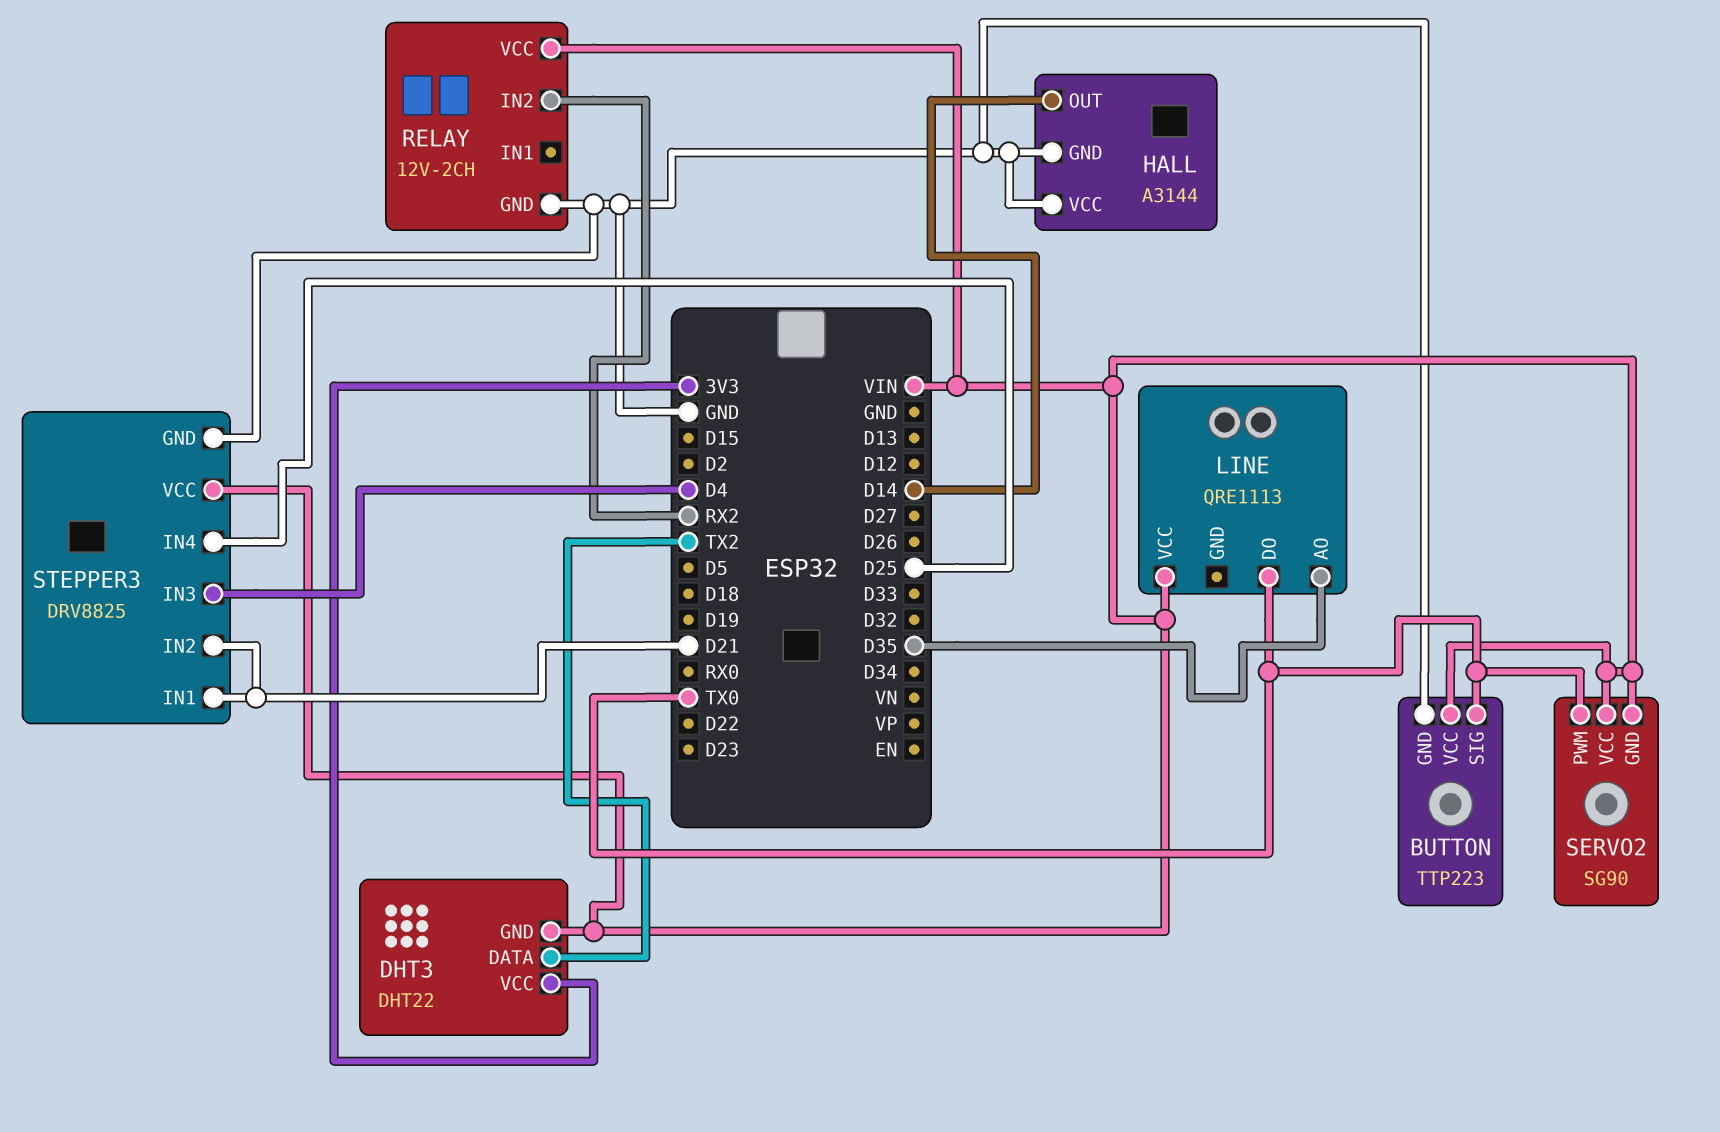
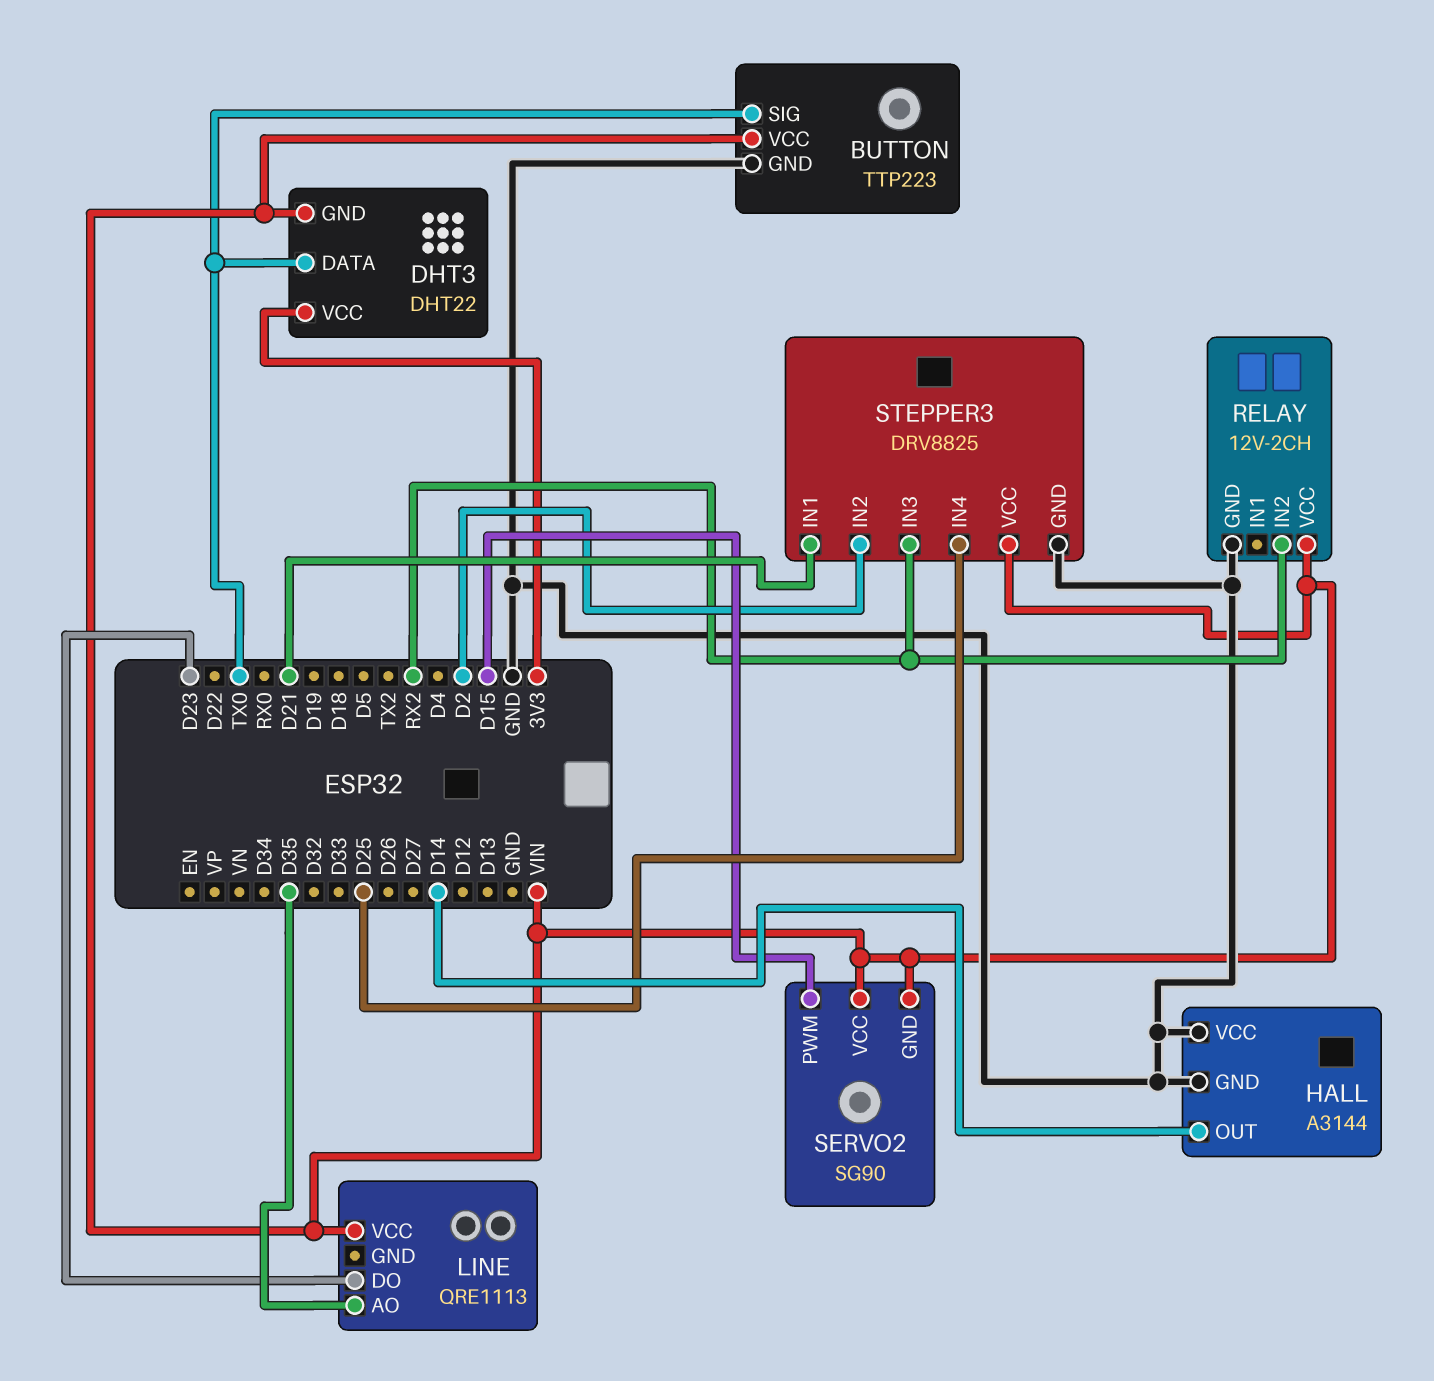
DHT3 pin DATA: TX2 -> TX0
LINE pin DO: TX0 -> D23
SERVO2 pin PWM: TX0 -> D15
STEPPER3 pin IN2: D21 -> D2
STEPPER3 pin IN3: D4 -> RX2

